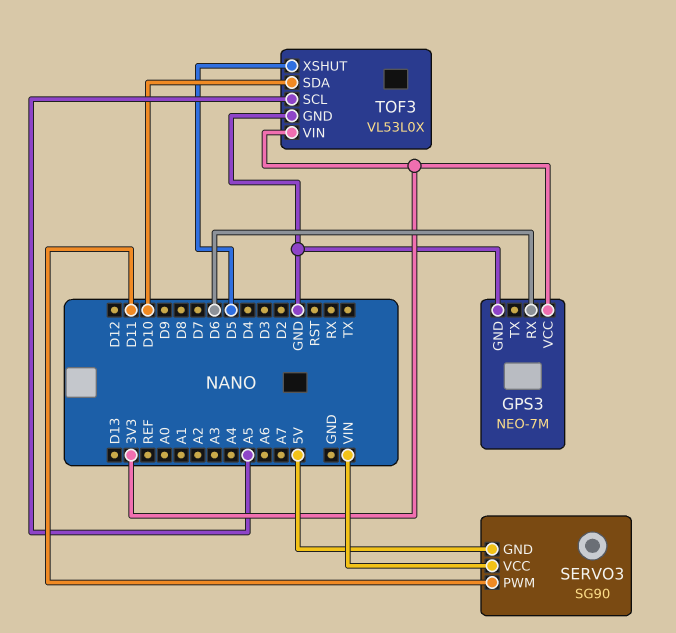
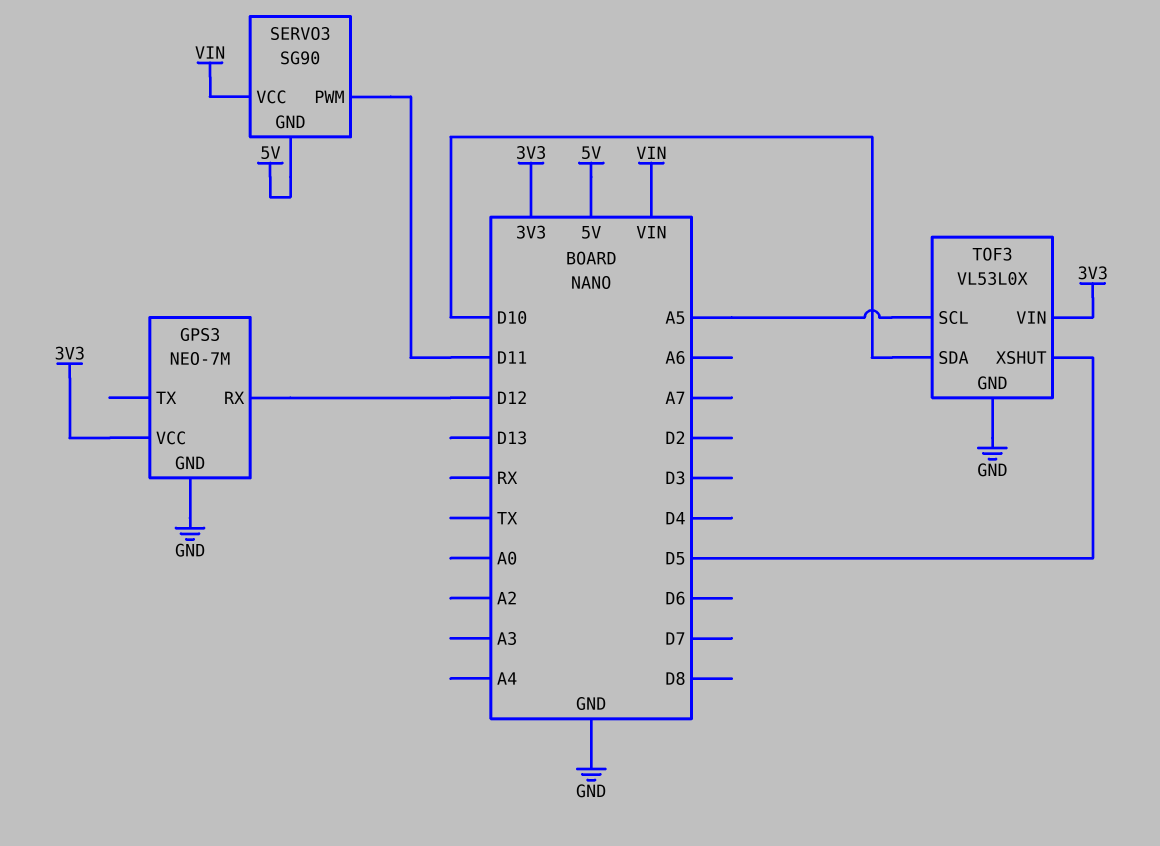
GPS3 pin RX: D6 -> D12

